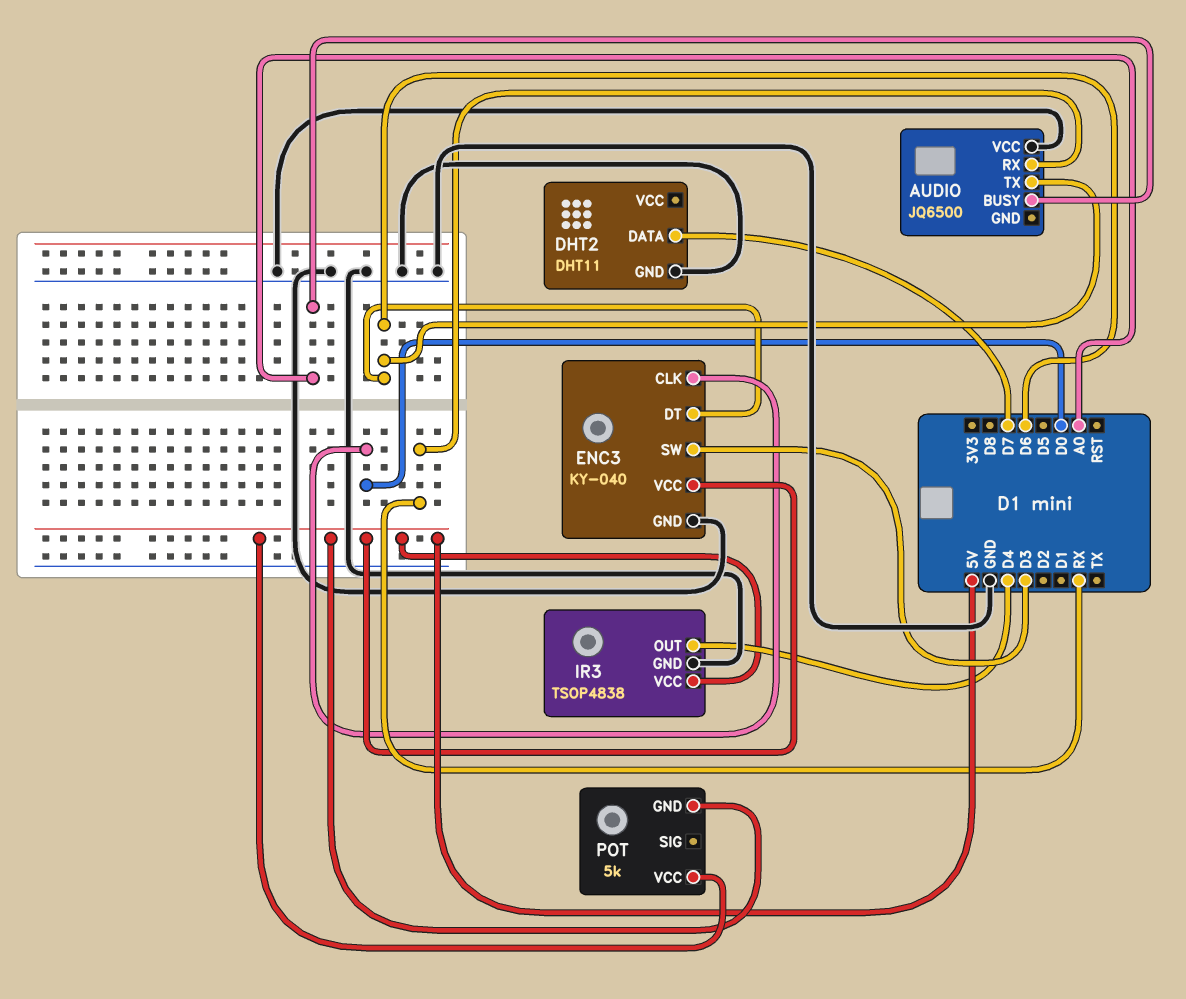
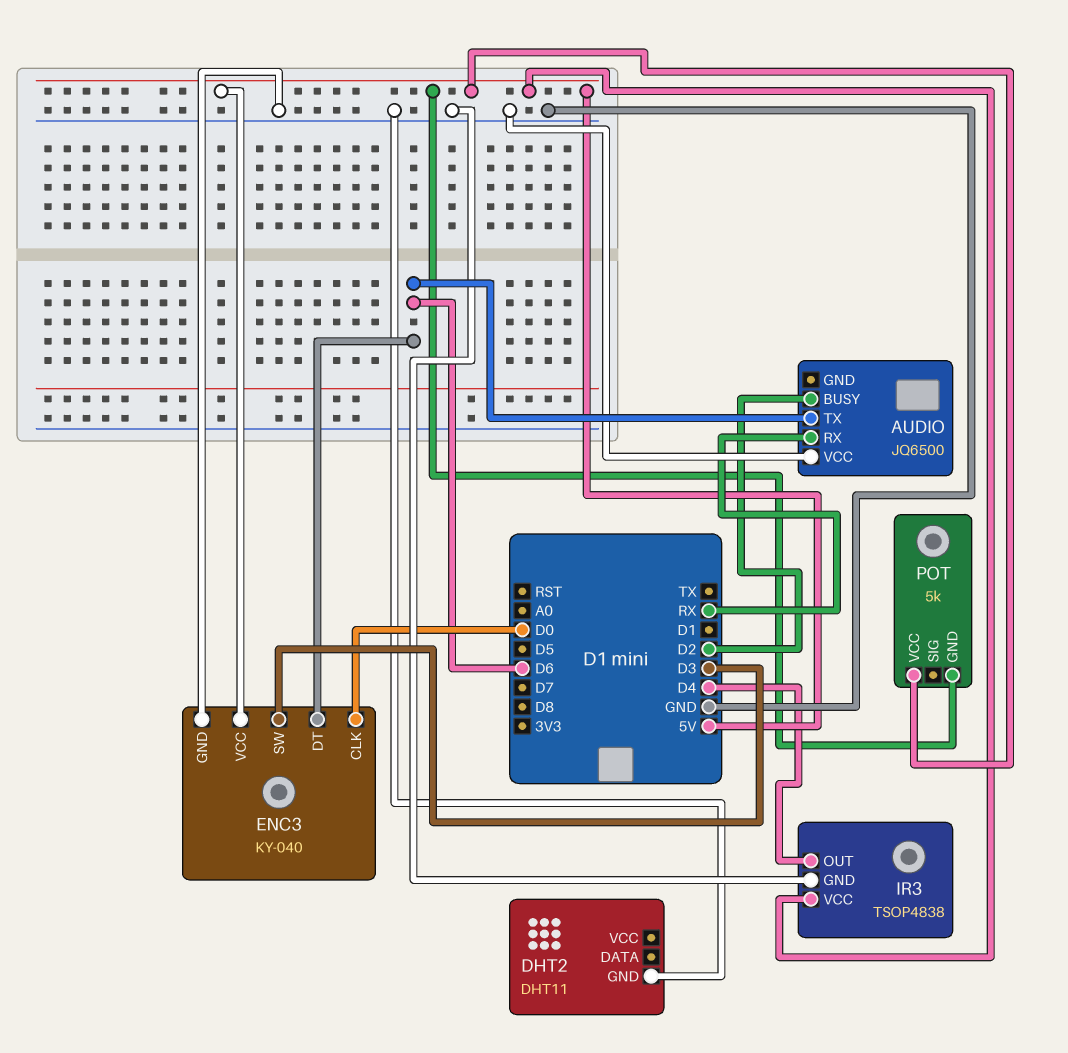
AUDIO pin BUSY: A0 -> D2
DHT2 pin DATA: D7 -> none

